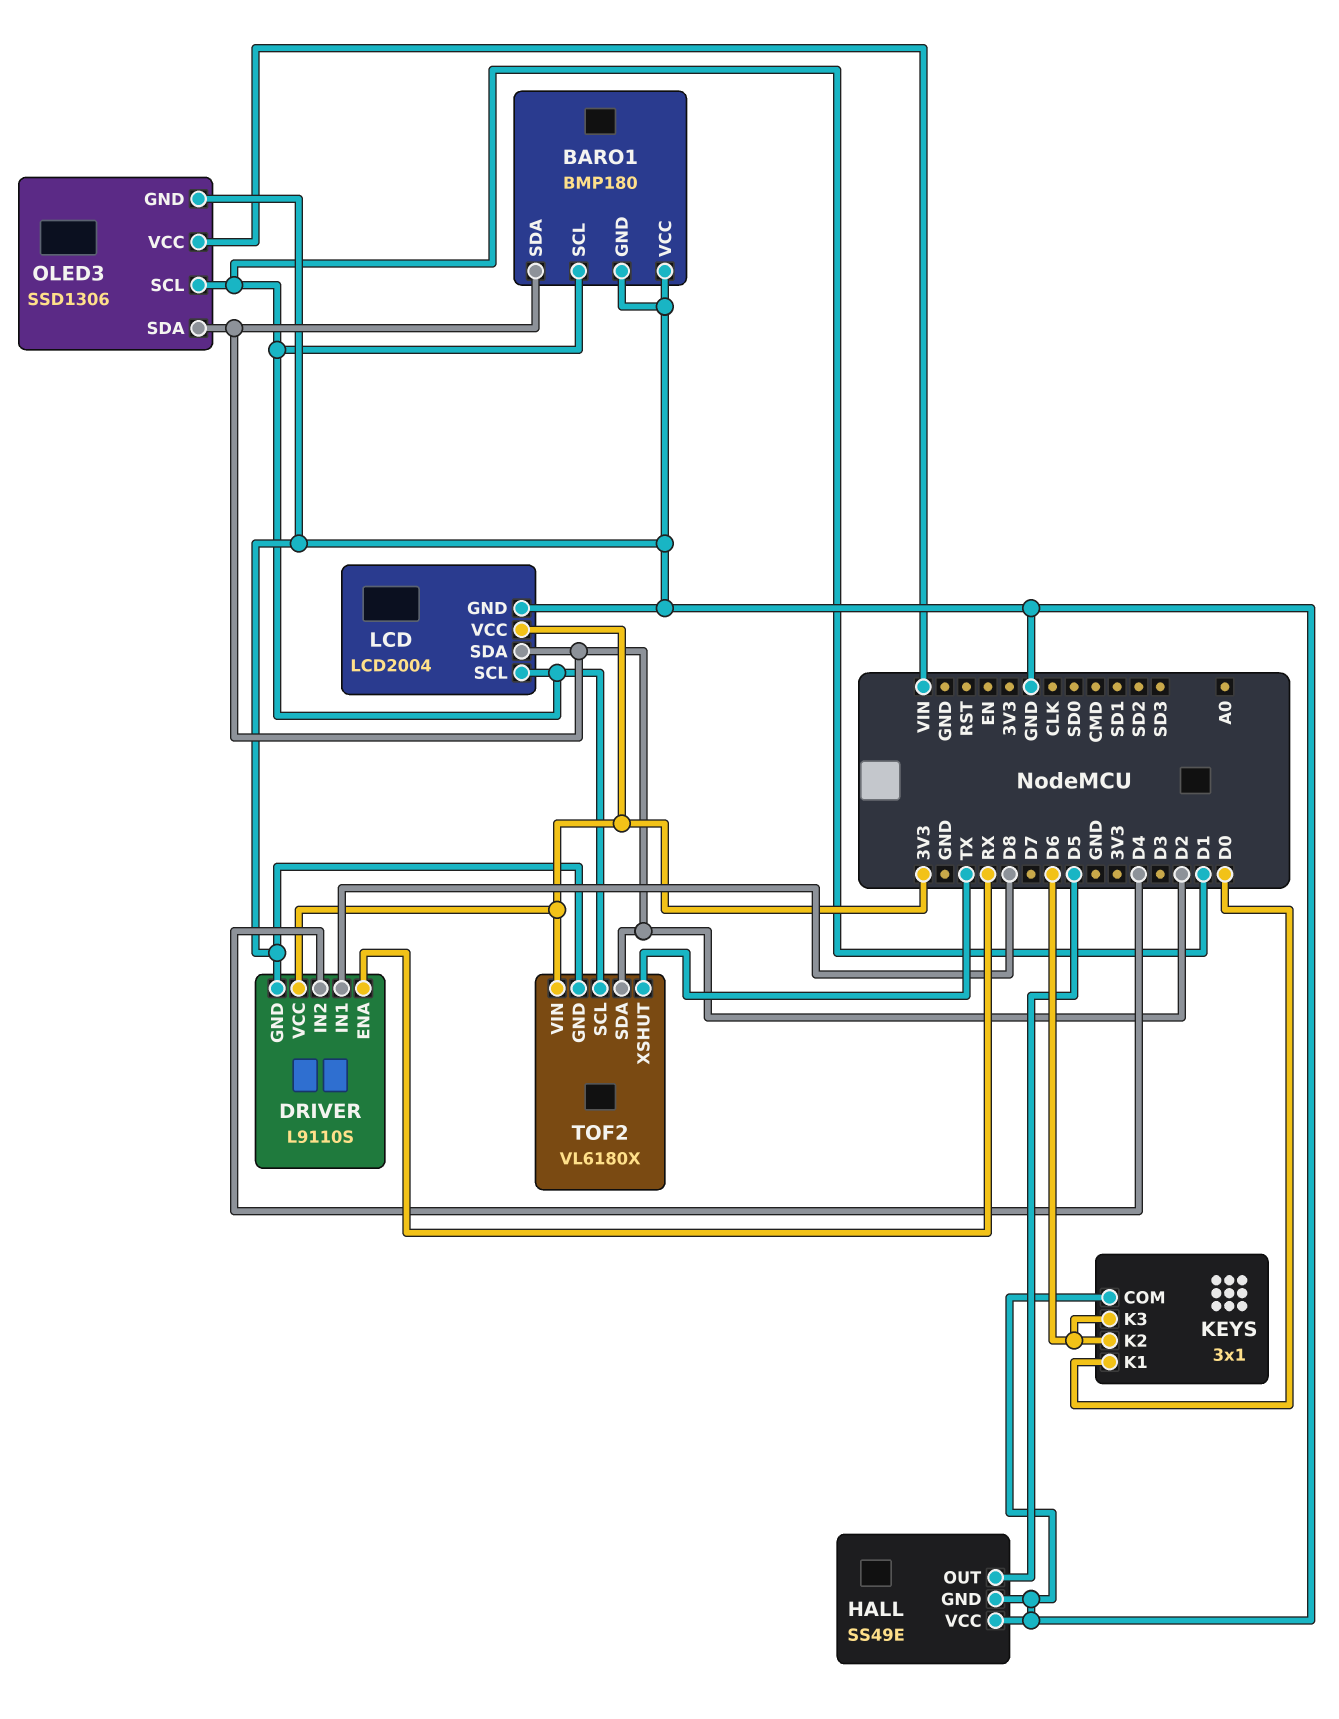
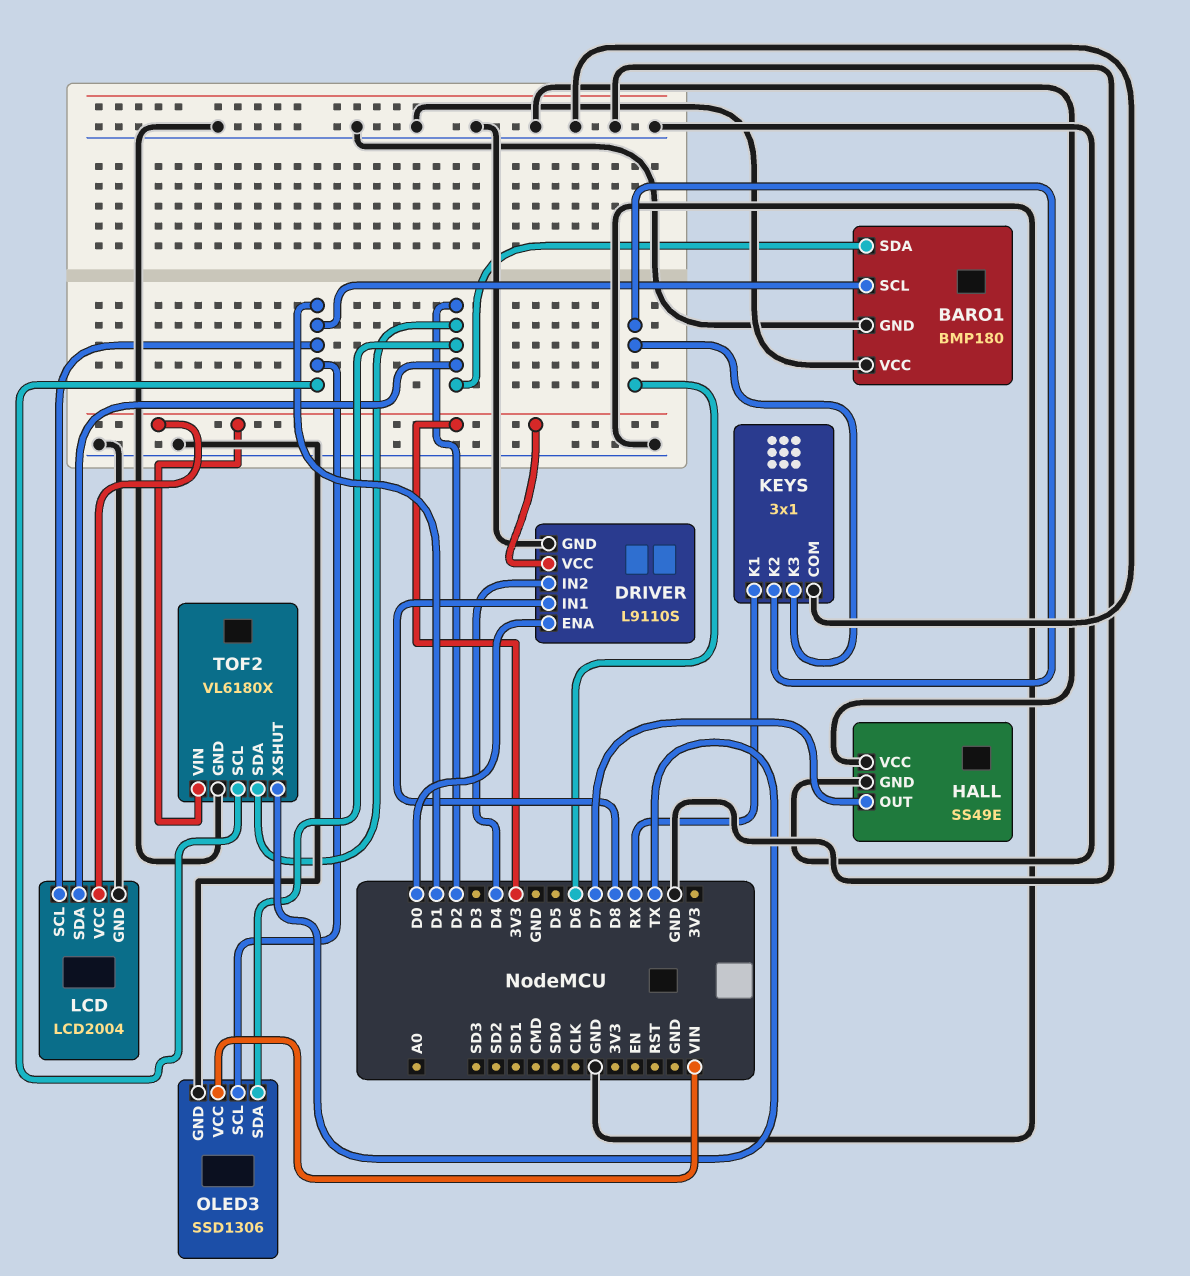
DRIVER pin ENA: RX -> D0
HALL pin OUT: D5 -> D7
KEYS pin K1: D0 -> RX

